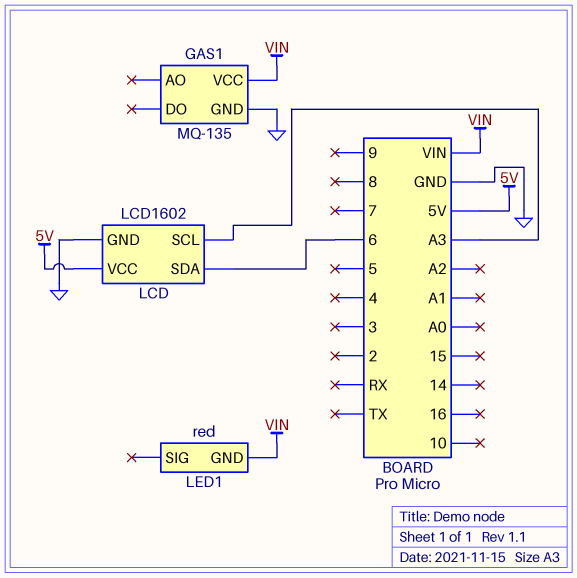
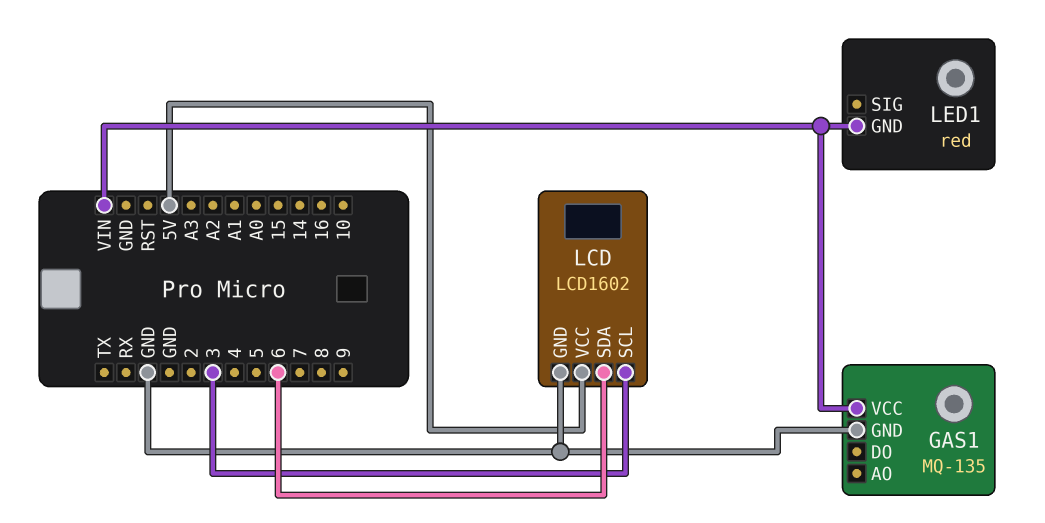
LCD pin SCL: A3 -> 3

